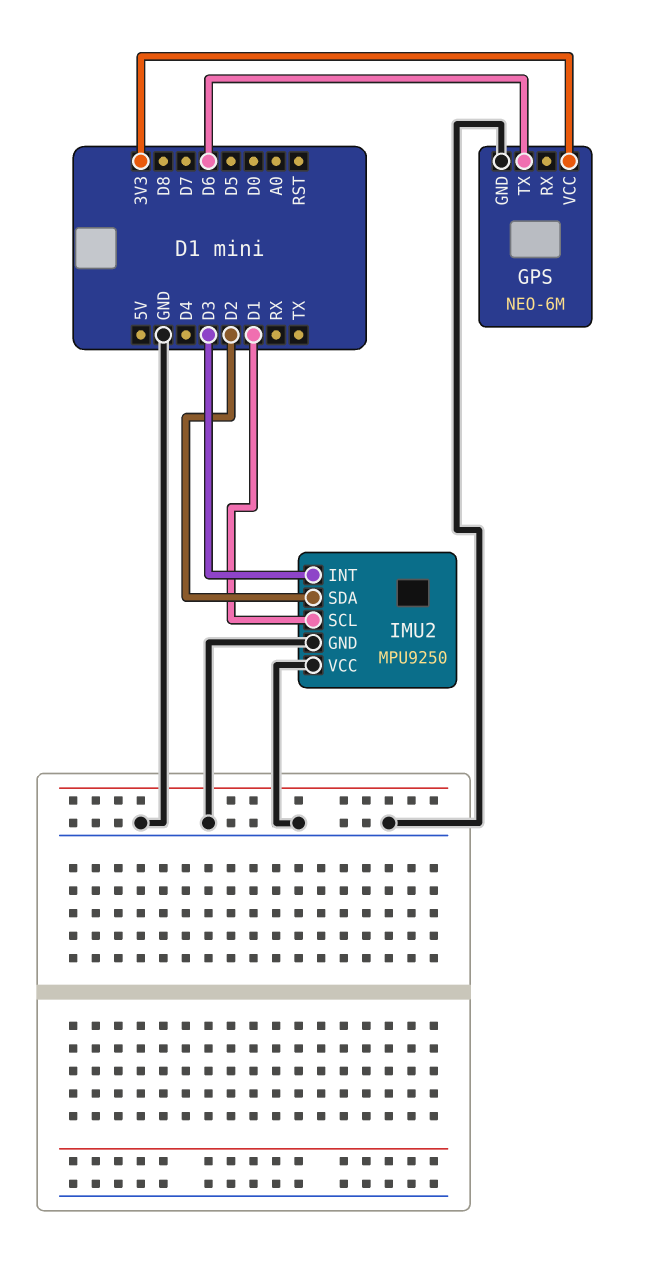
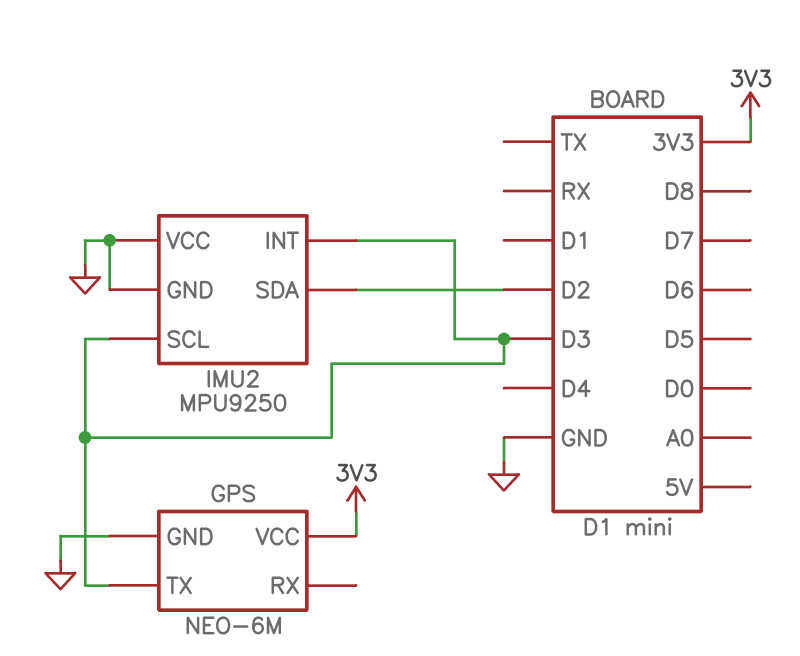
GPS pin TX: D6 -> D3
IMU2 pin SCL: D1 -> D3

